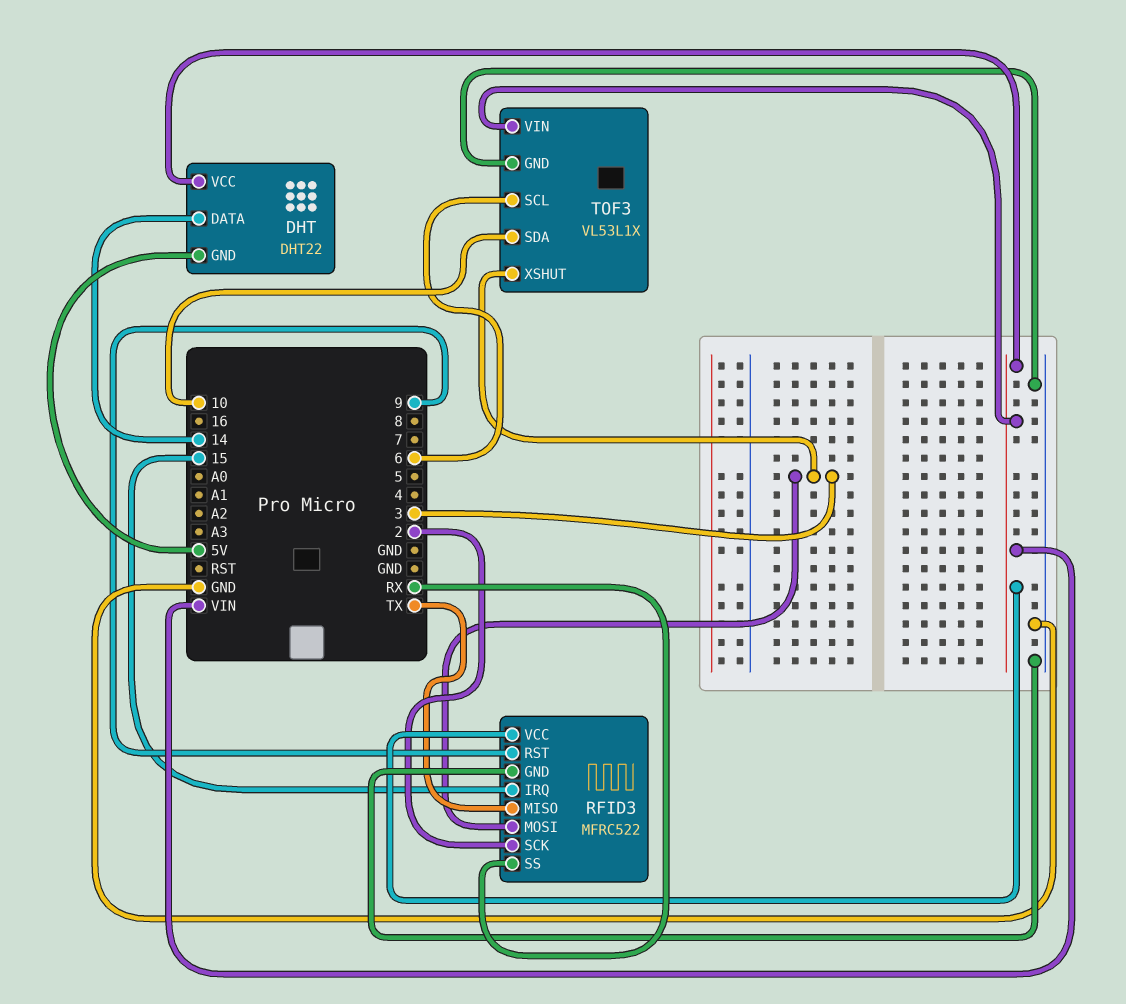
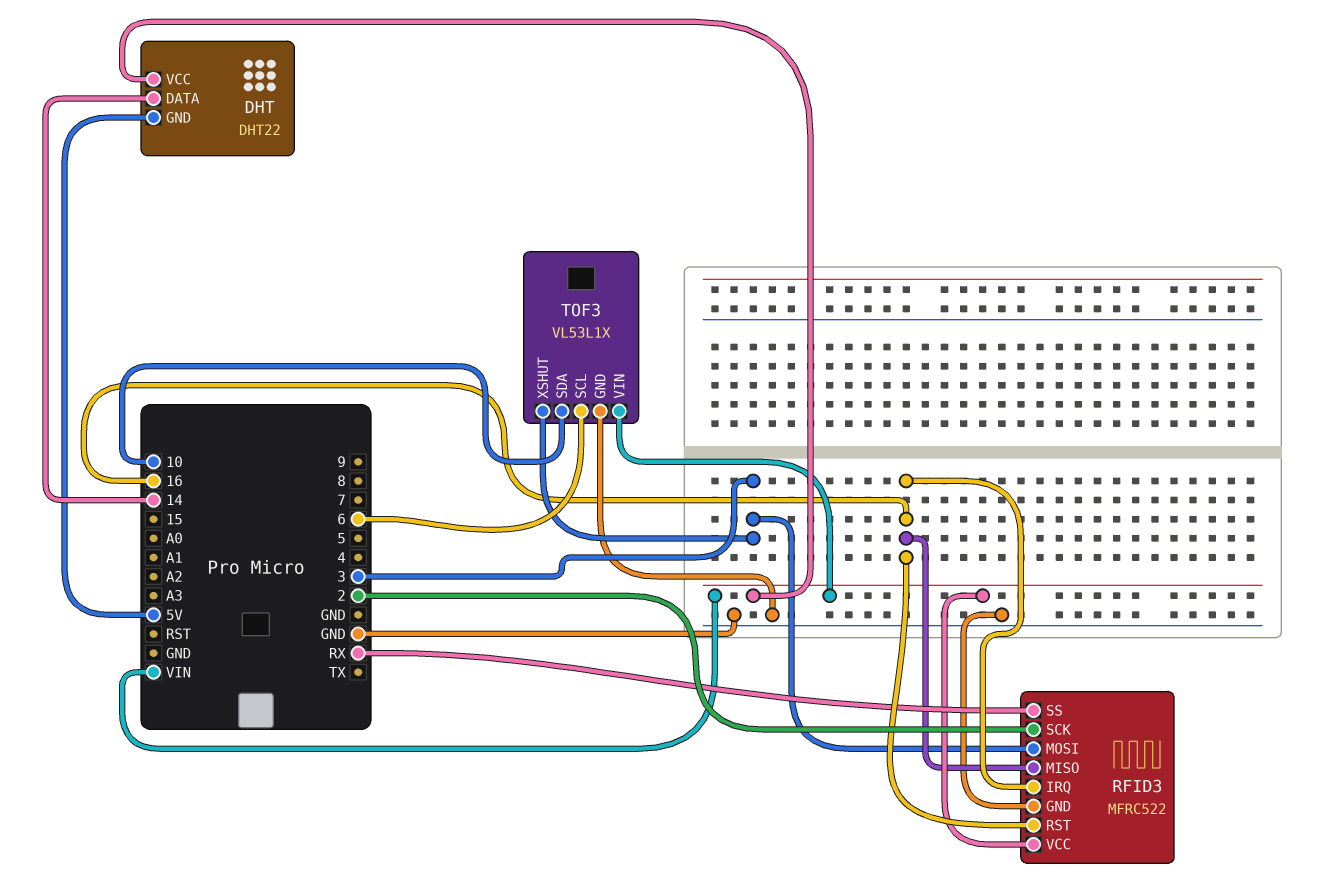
RFID3 pin IRQ: 15 -> 16
RFID3 pin MISO: TX -> 16
RFID3 pin RST: 9 -> 16

